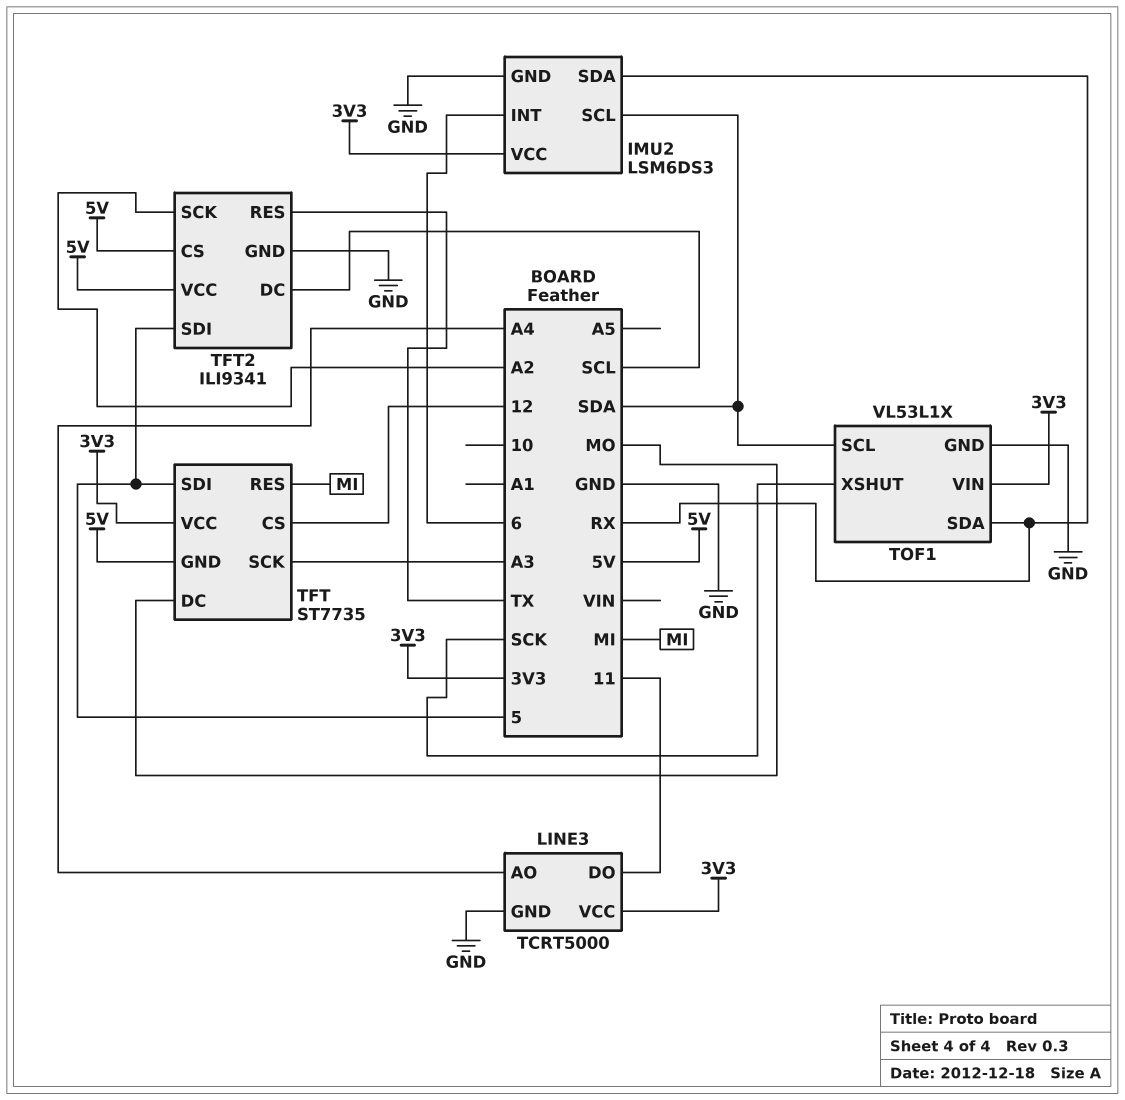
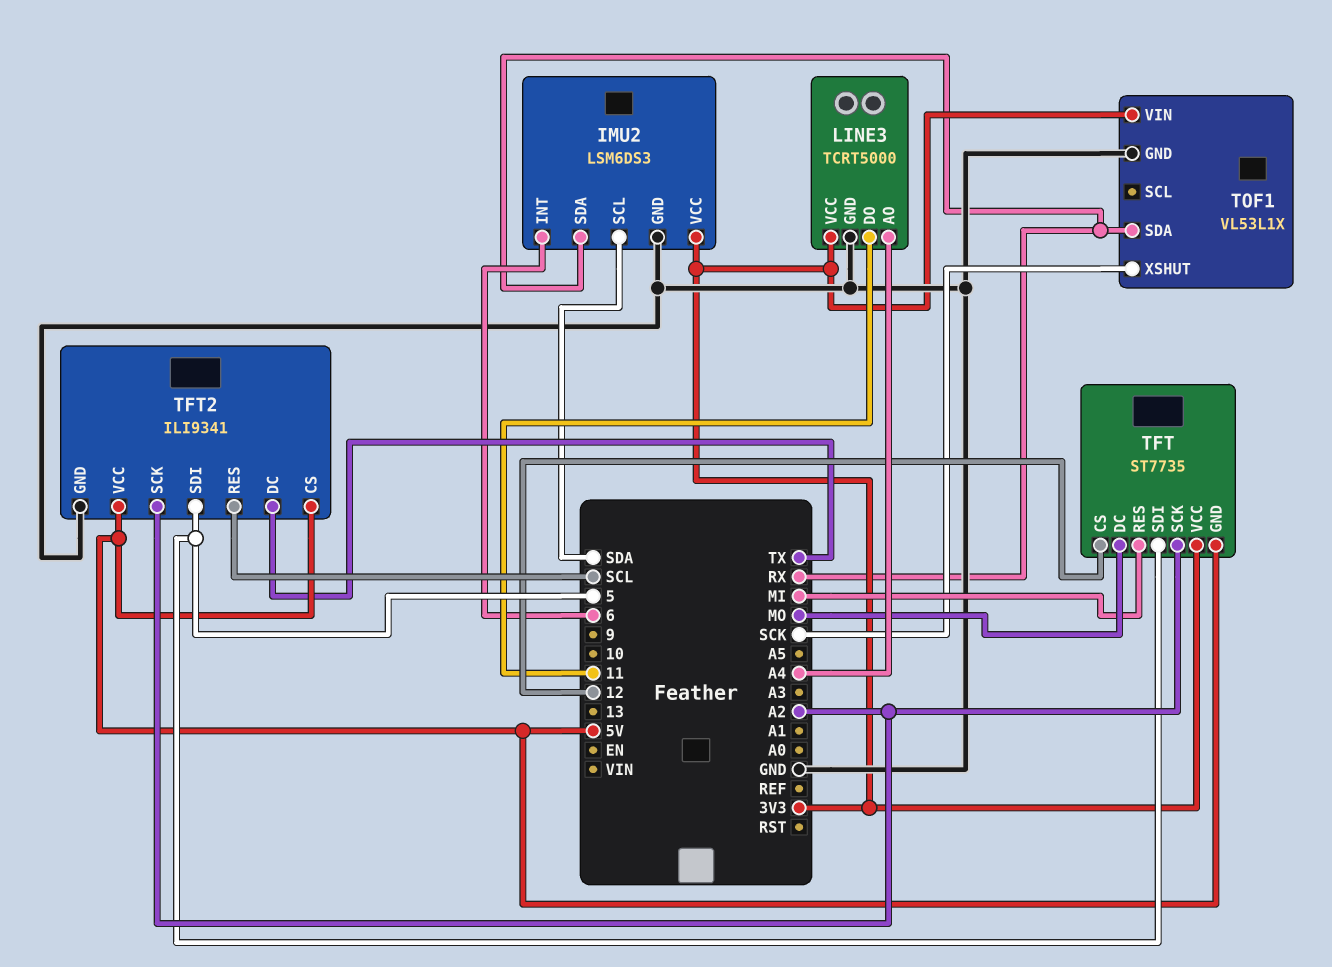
TFT pin SCK: A3 -> A2
TFT2 pin DC: SCL -> TX
TFT2 pin RES: TX -> SCL
TOF1 pin SCL: SDA -> none

